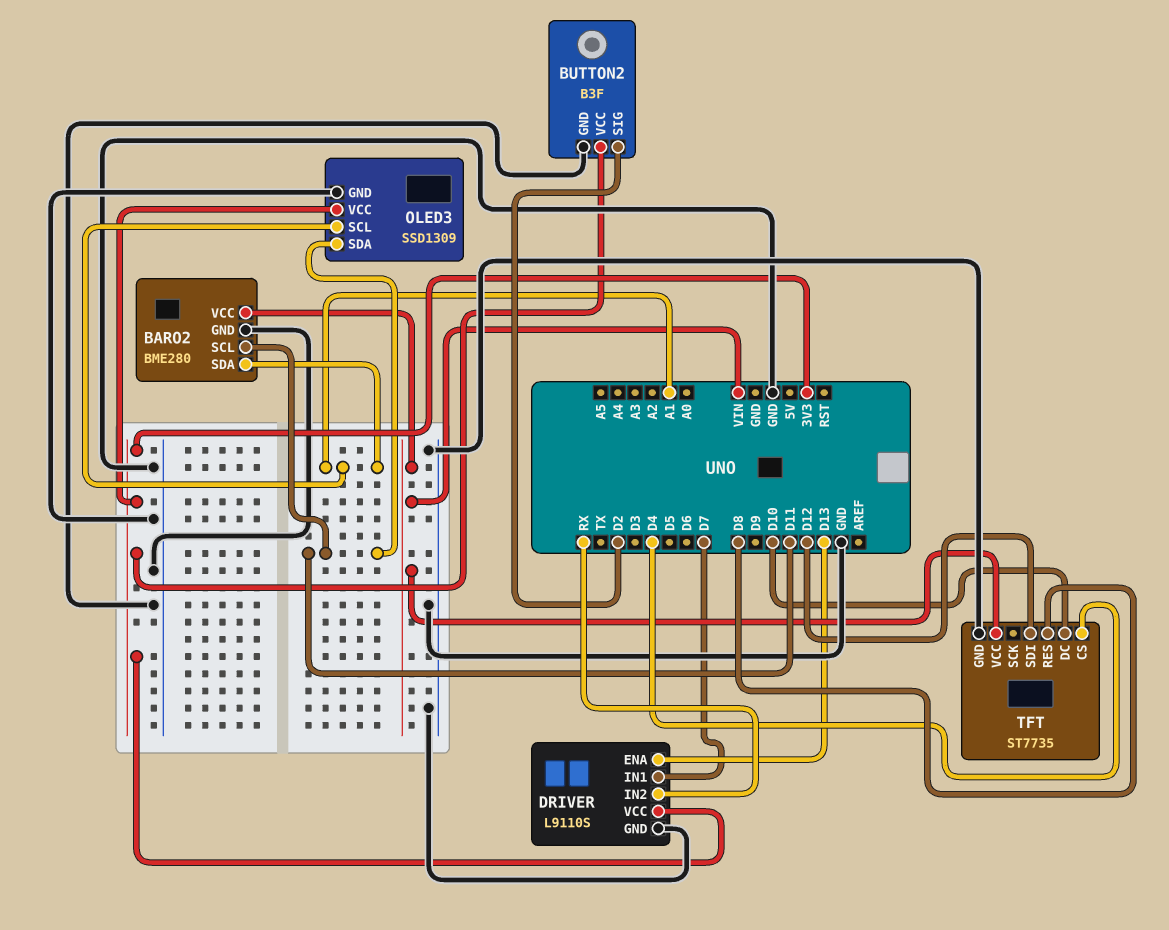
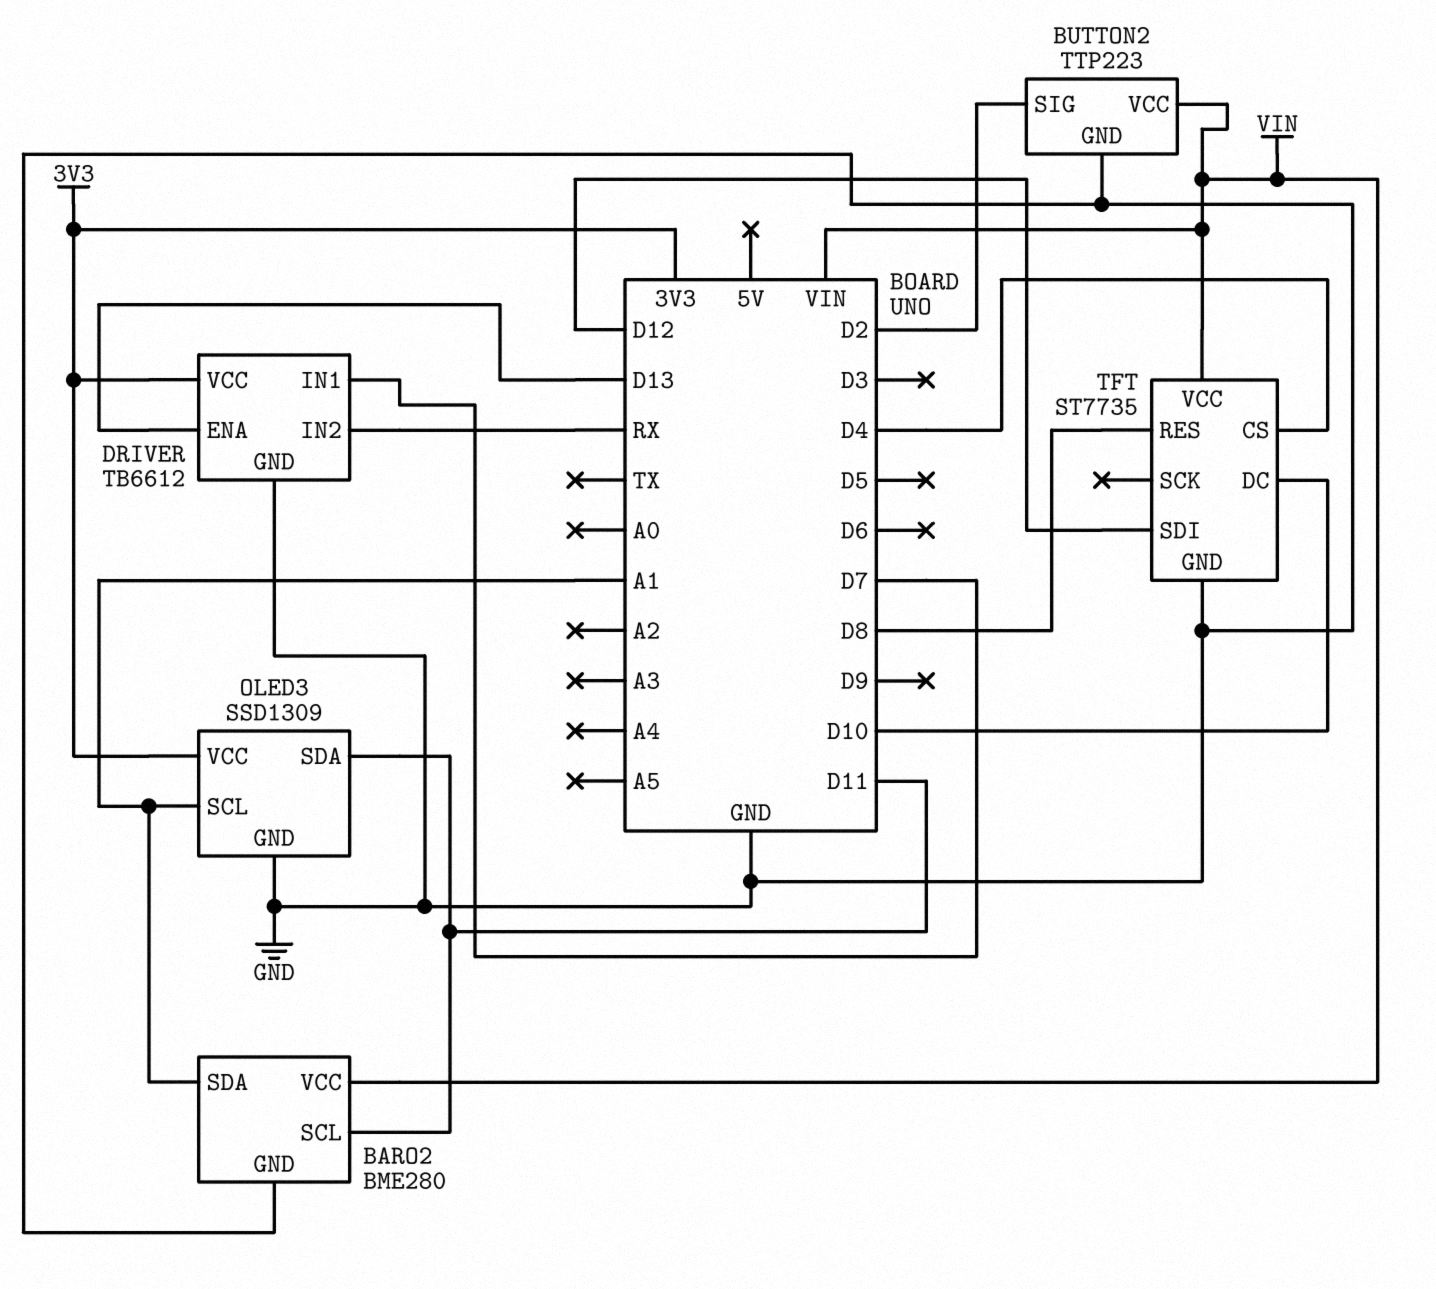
BUTTON2: B3F -> TTP223
BUTTON2 pin VCC: 3V3 -> VIN
DRIVER: L9110S -> TB6612

